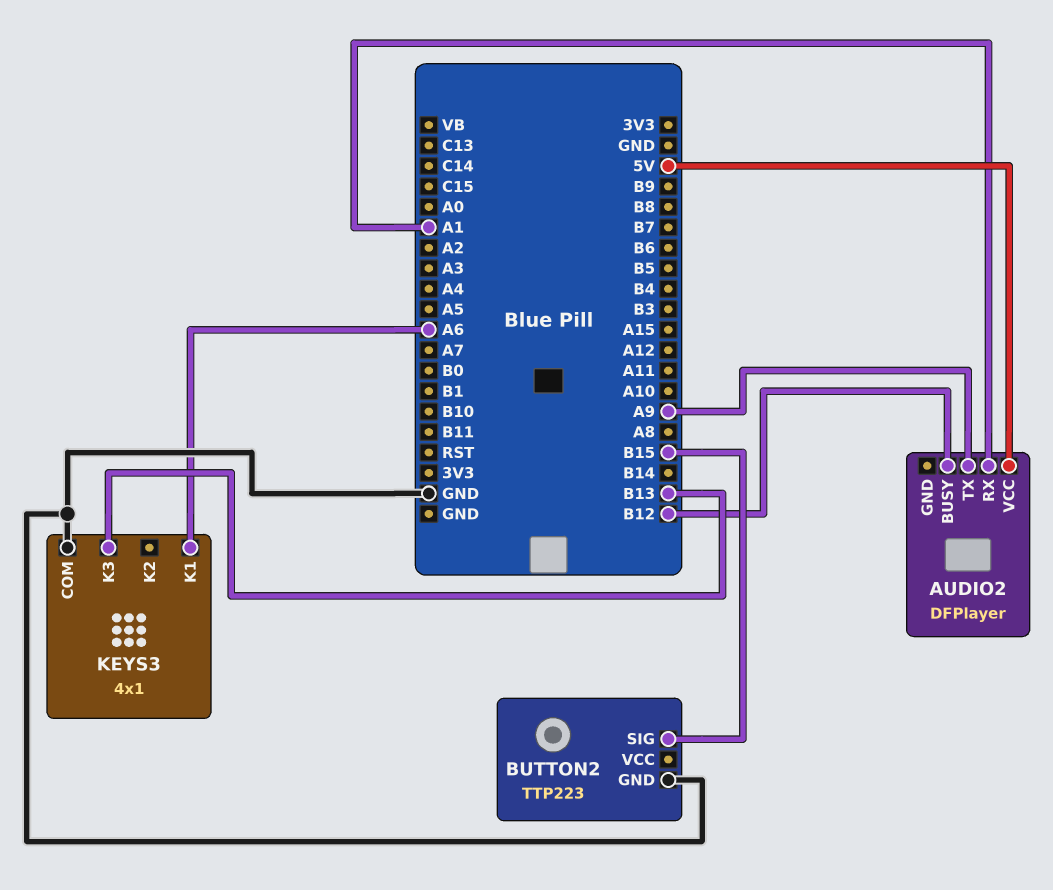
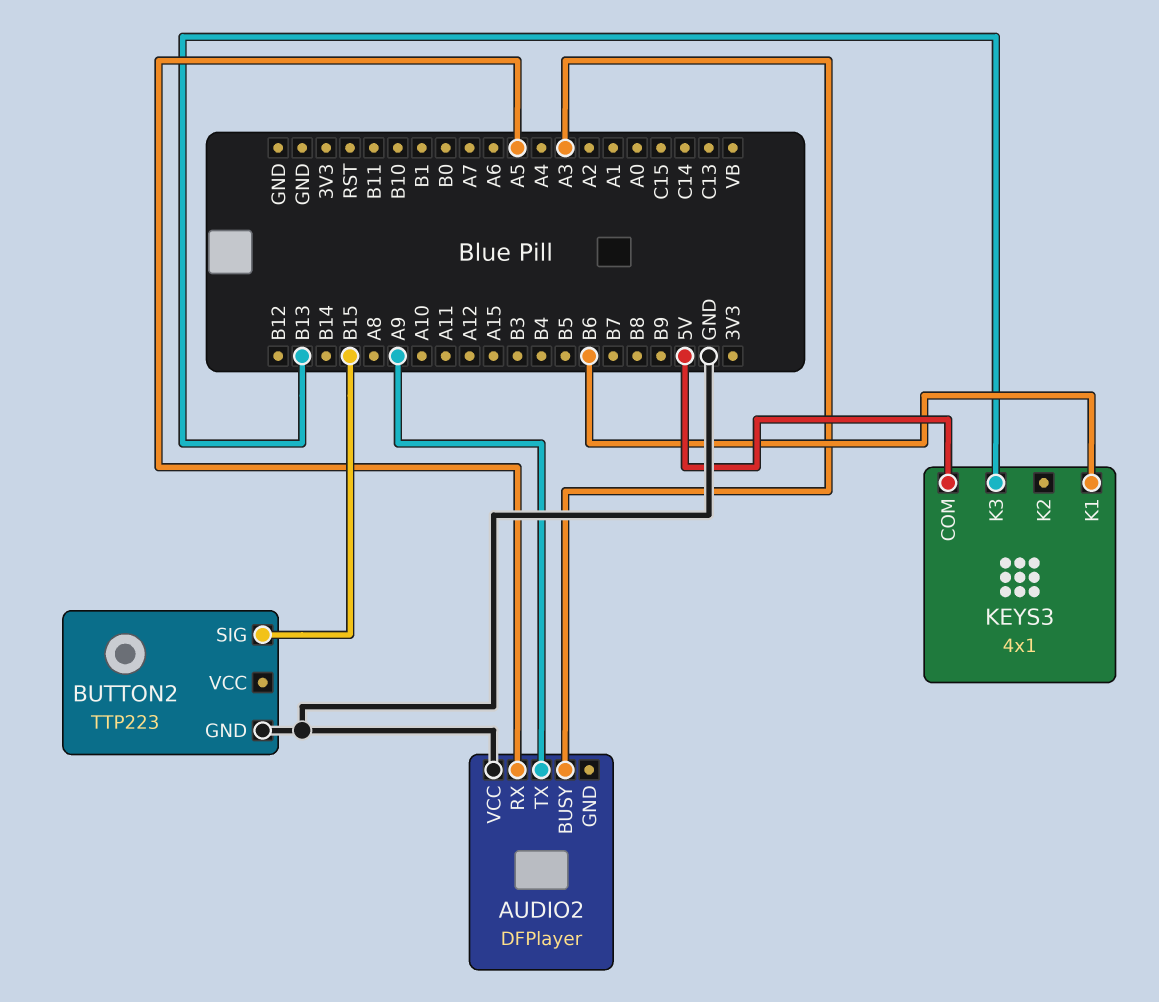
AUDIO2 pin BUSY: B12 -> A3
AUDIO2 pin RX: A1 -> A5
AUDIO2 pin VCC: 5V -> GND
KEYS3 pin COM: GND -> 5V
KEYS3 pin K1: A6 -> B6

